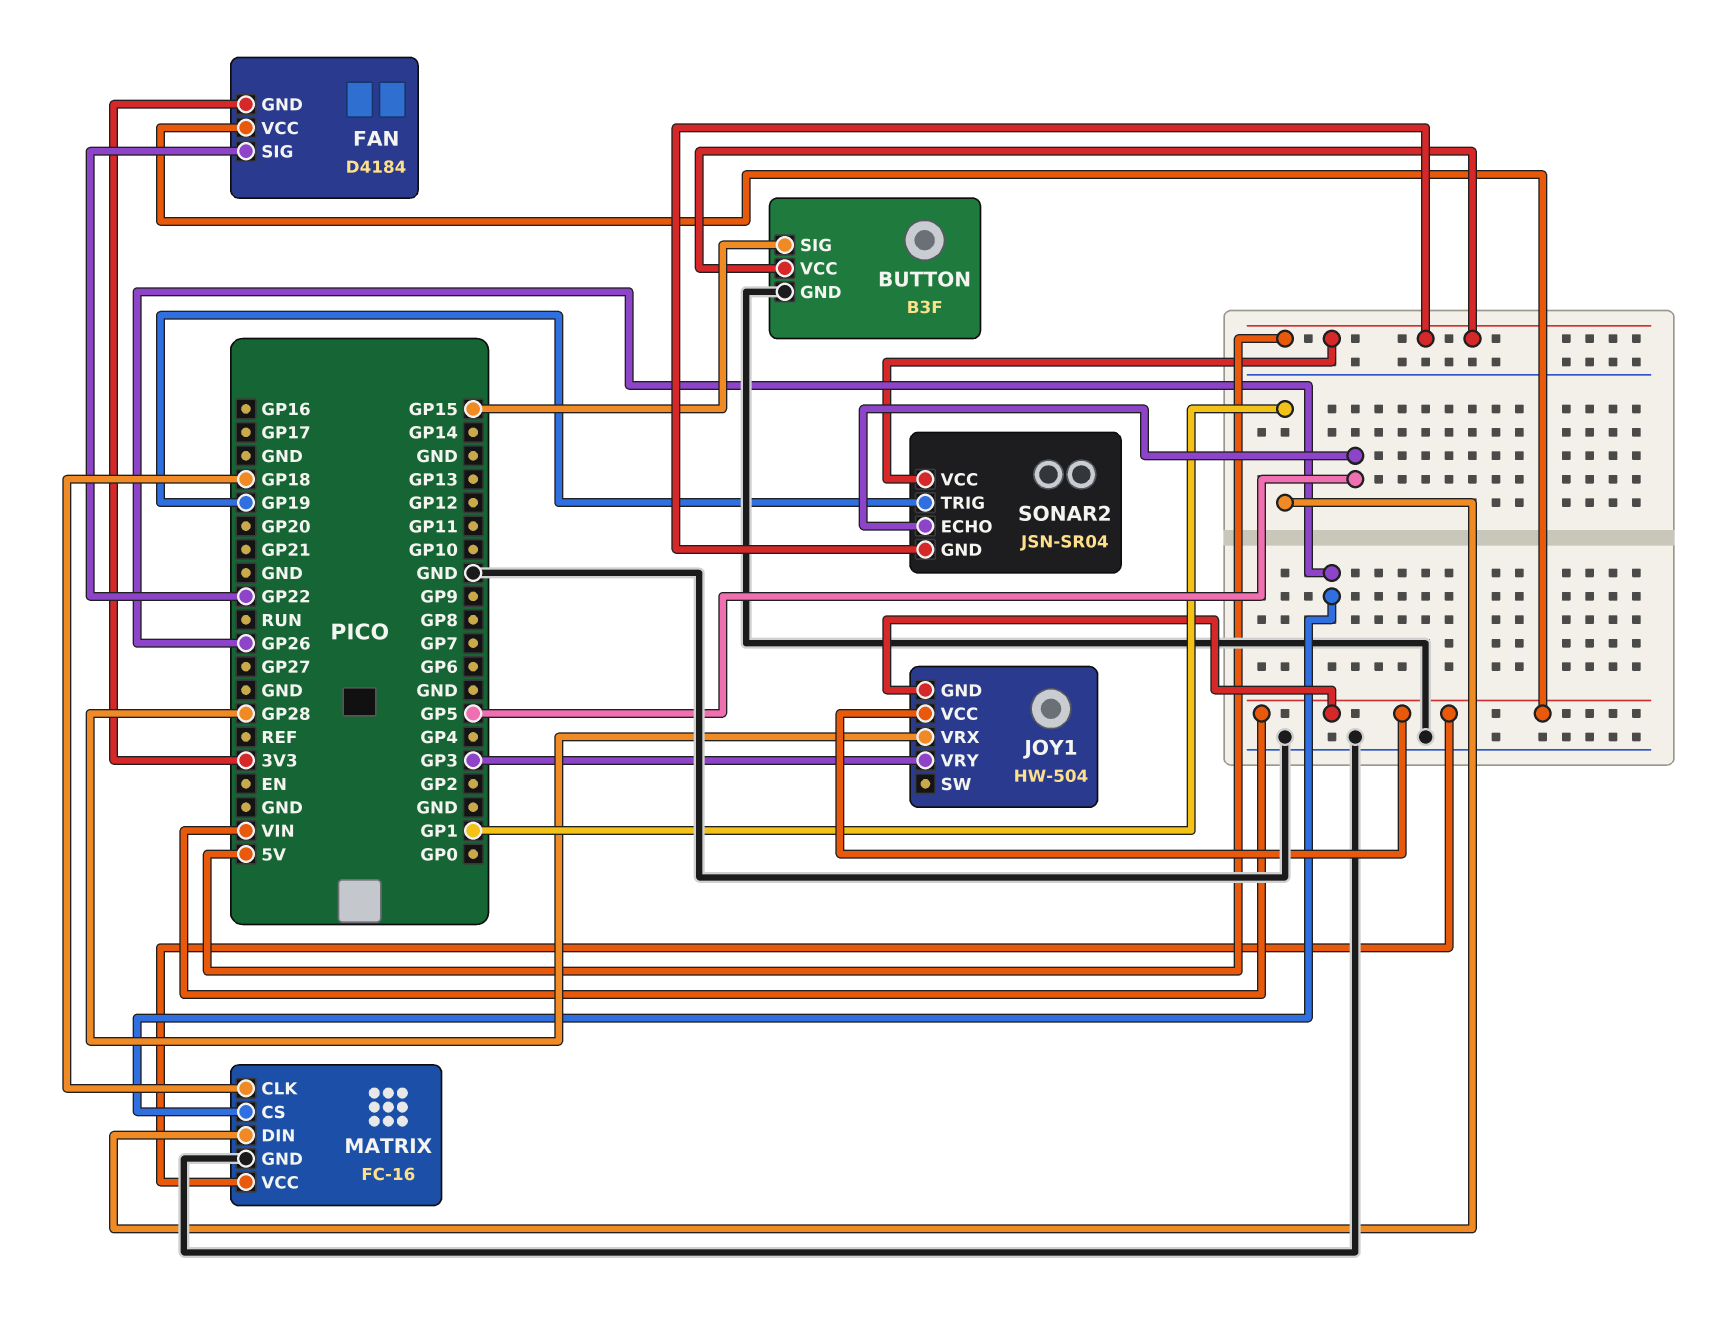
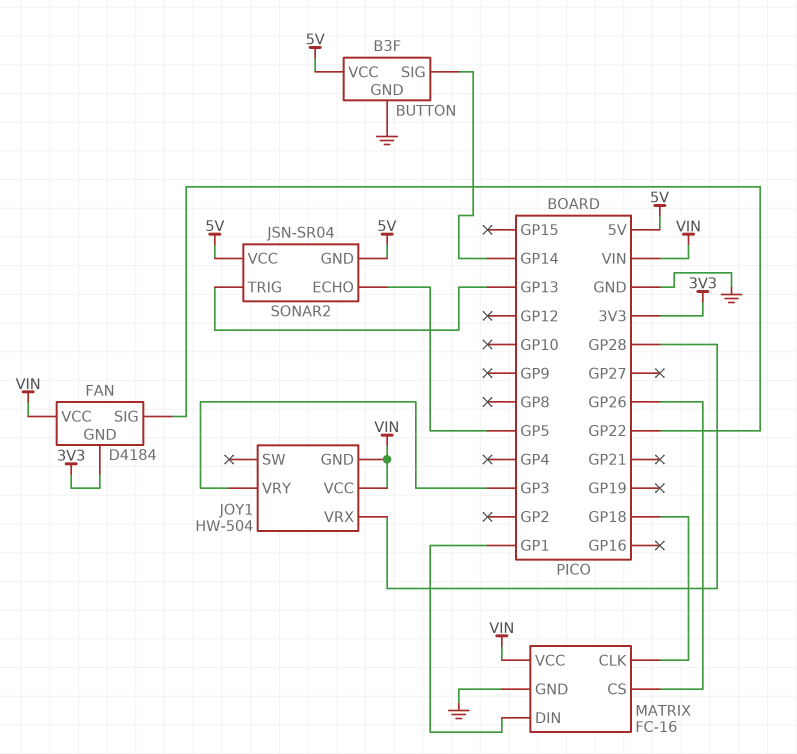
BUTTON pin SIG: GP15 -> GP14
SONAR2 pin TRIG: GP19 -> GP13

